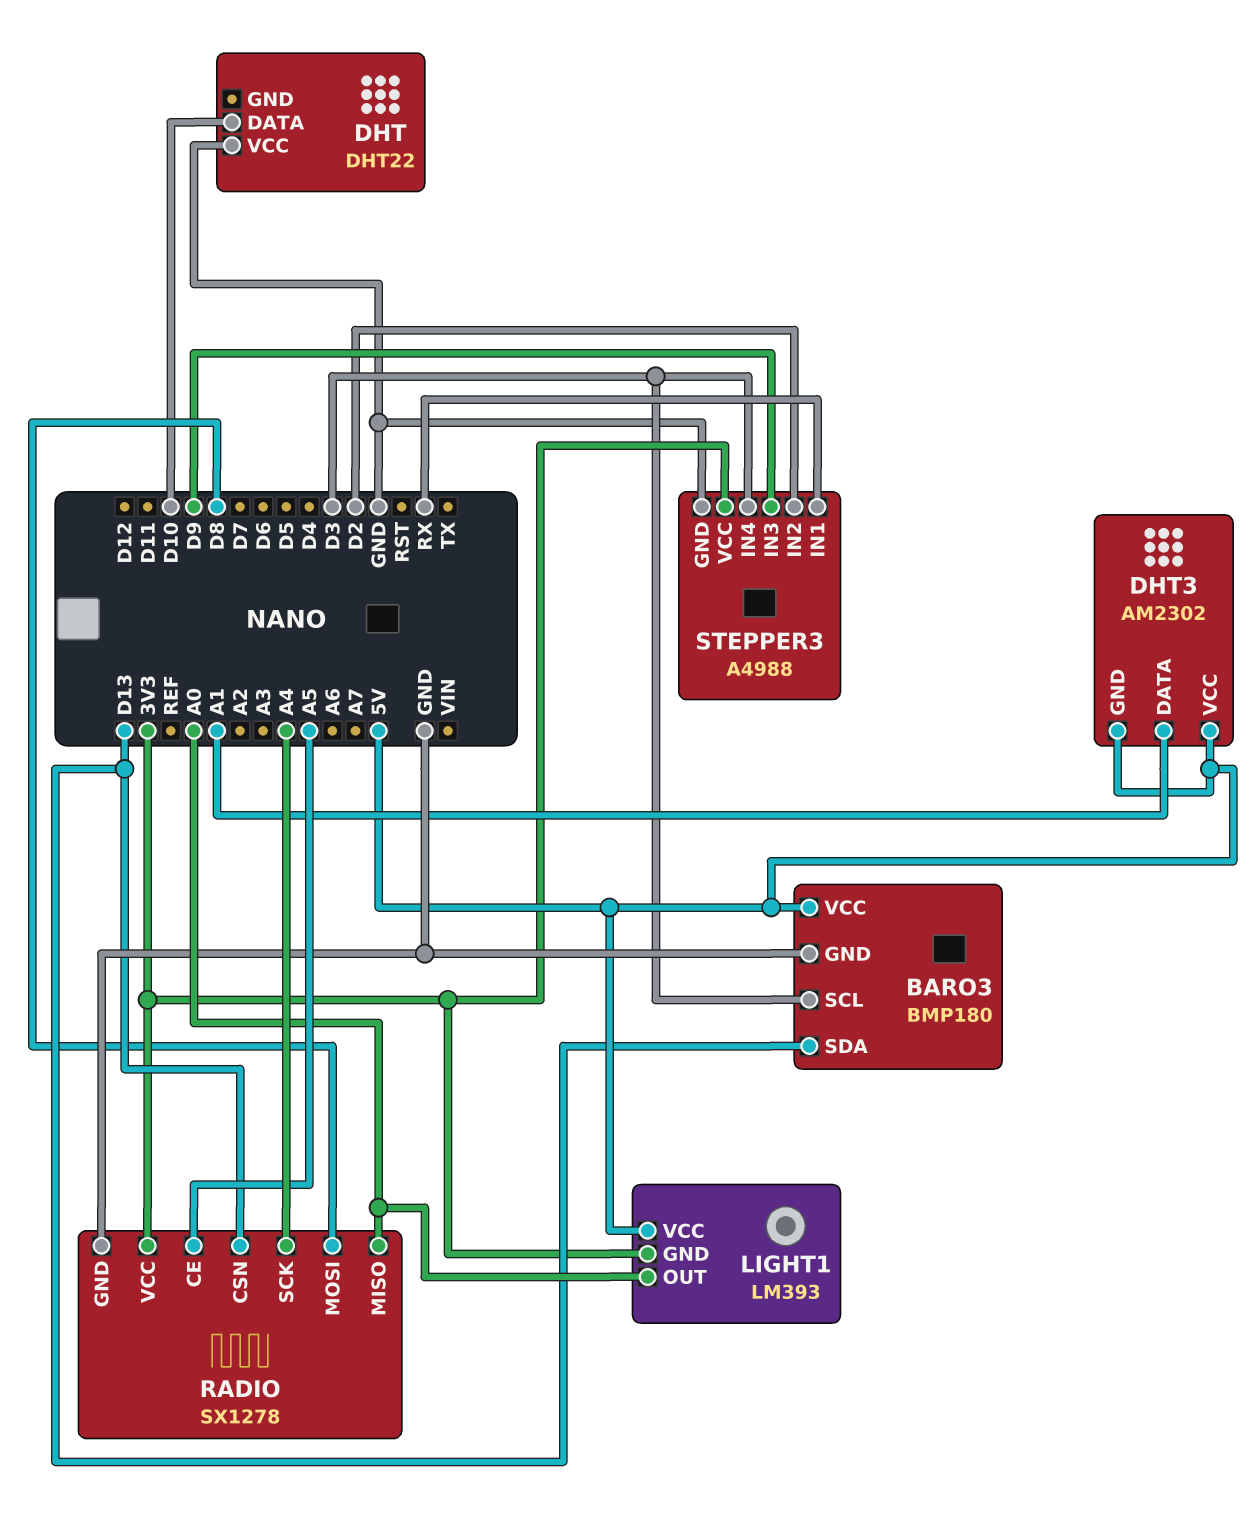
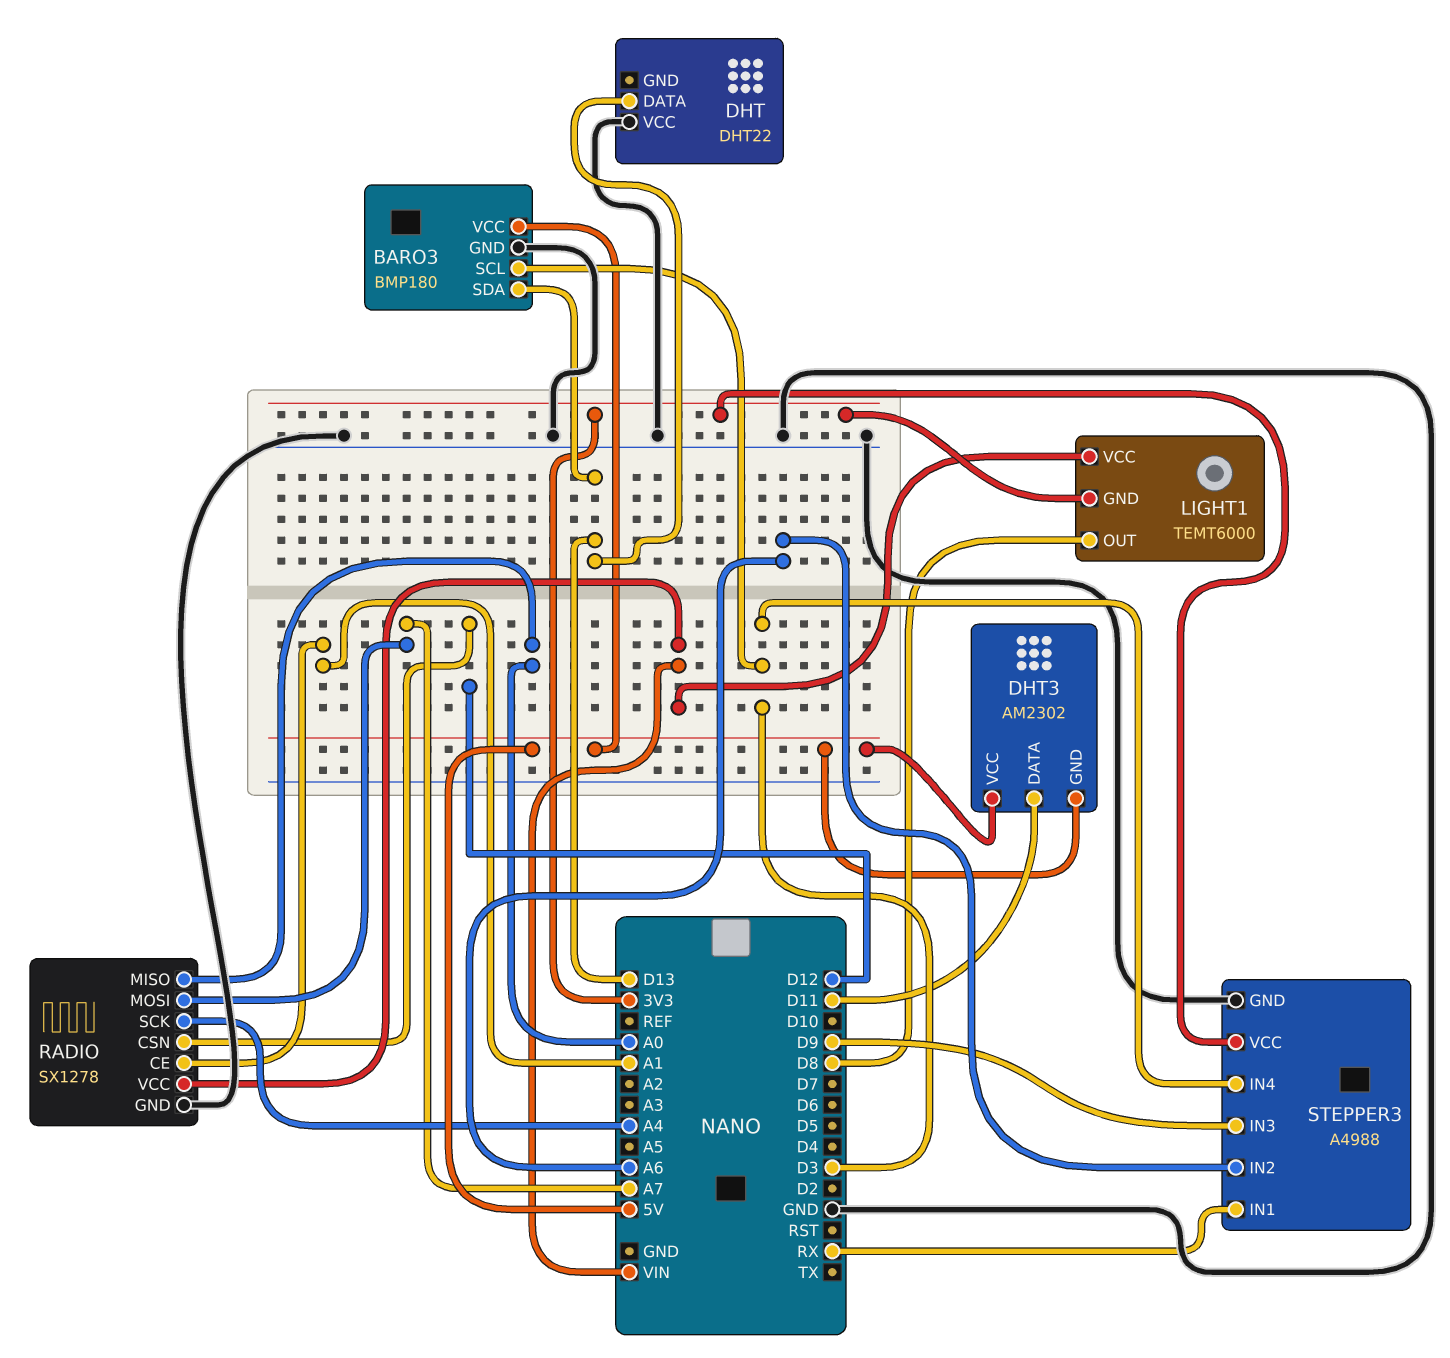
DHT pin DATA: D10 -> D13
DHT3 pin DATA: A1 -> D11
LIGHT1: LM393 -> TEMT6000
LIGHT1 pin OUT: A0 -> D8
LIGHT1 pin VCC: 5V -> VIN
RADIO pin CE: A5 -> A1
RADIO pin CSN: D13 -> D12
RADIO pin MOSI: D8 -> A7
RADIO pin VCC: 3V3 -> VIN
STEPPER3 pin IN2: D2 -> A6

